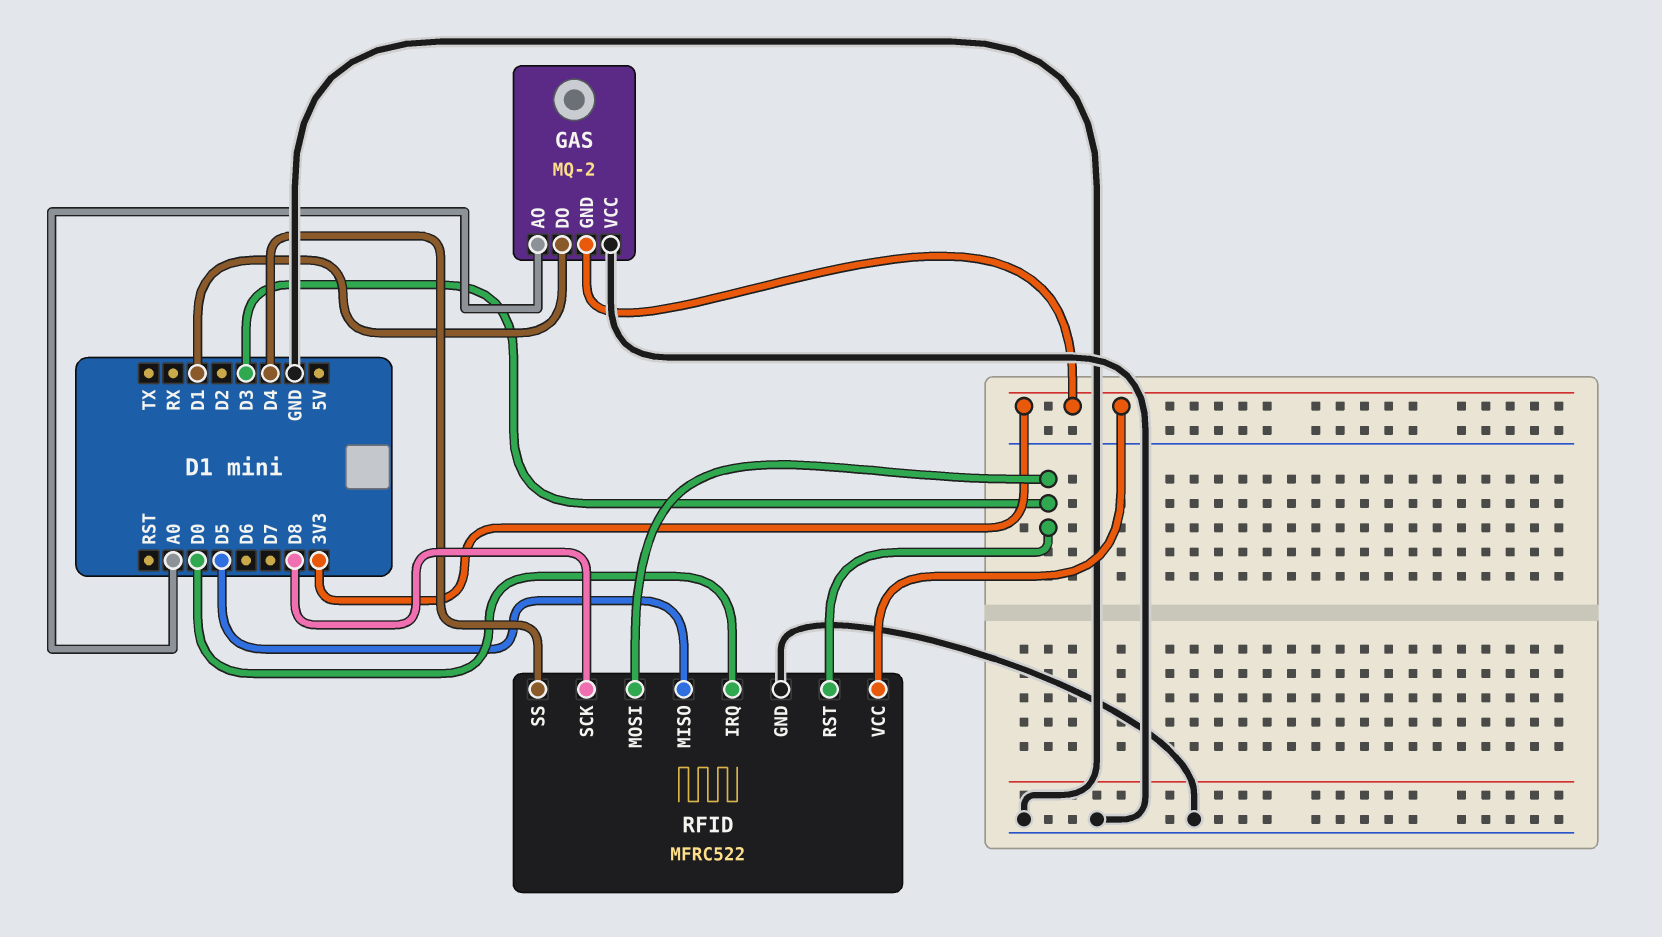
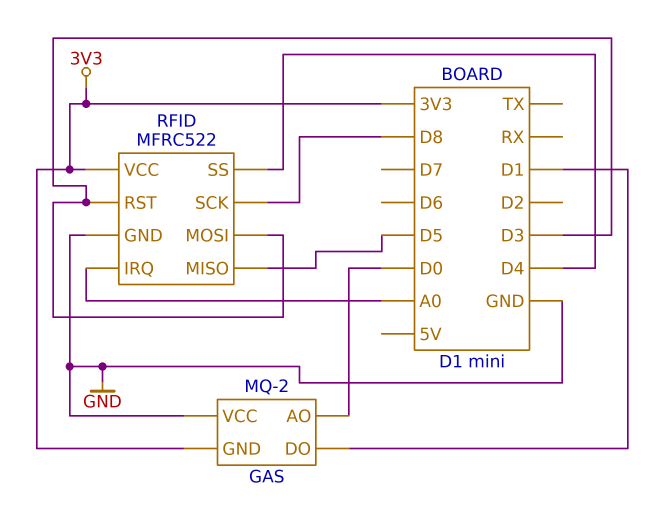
GAS pin AO: A0 -> D0
RFID pin IRQ: D0 -> A0

